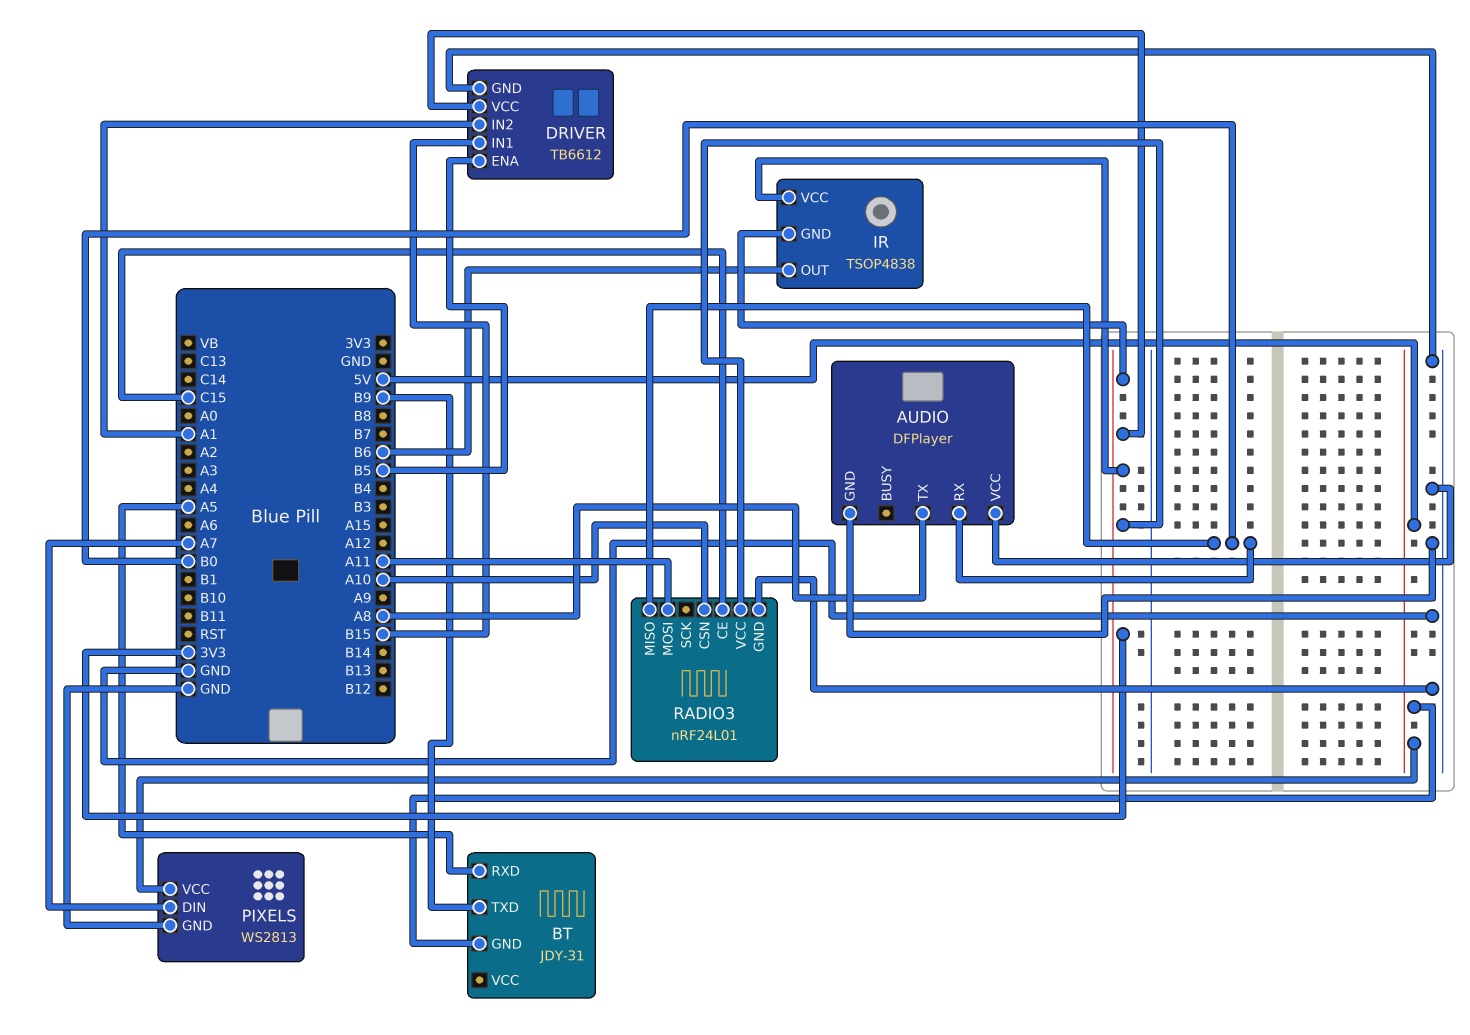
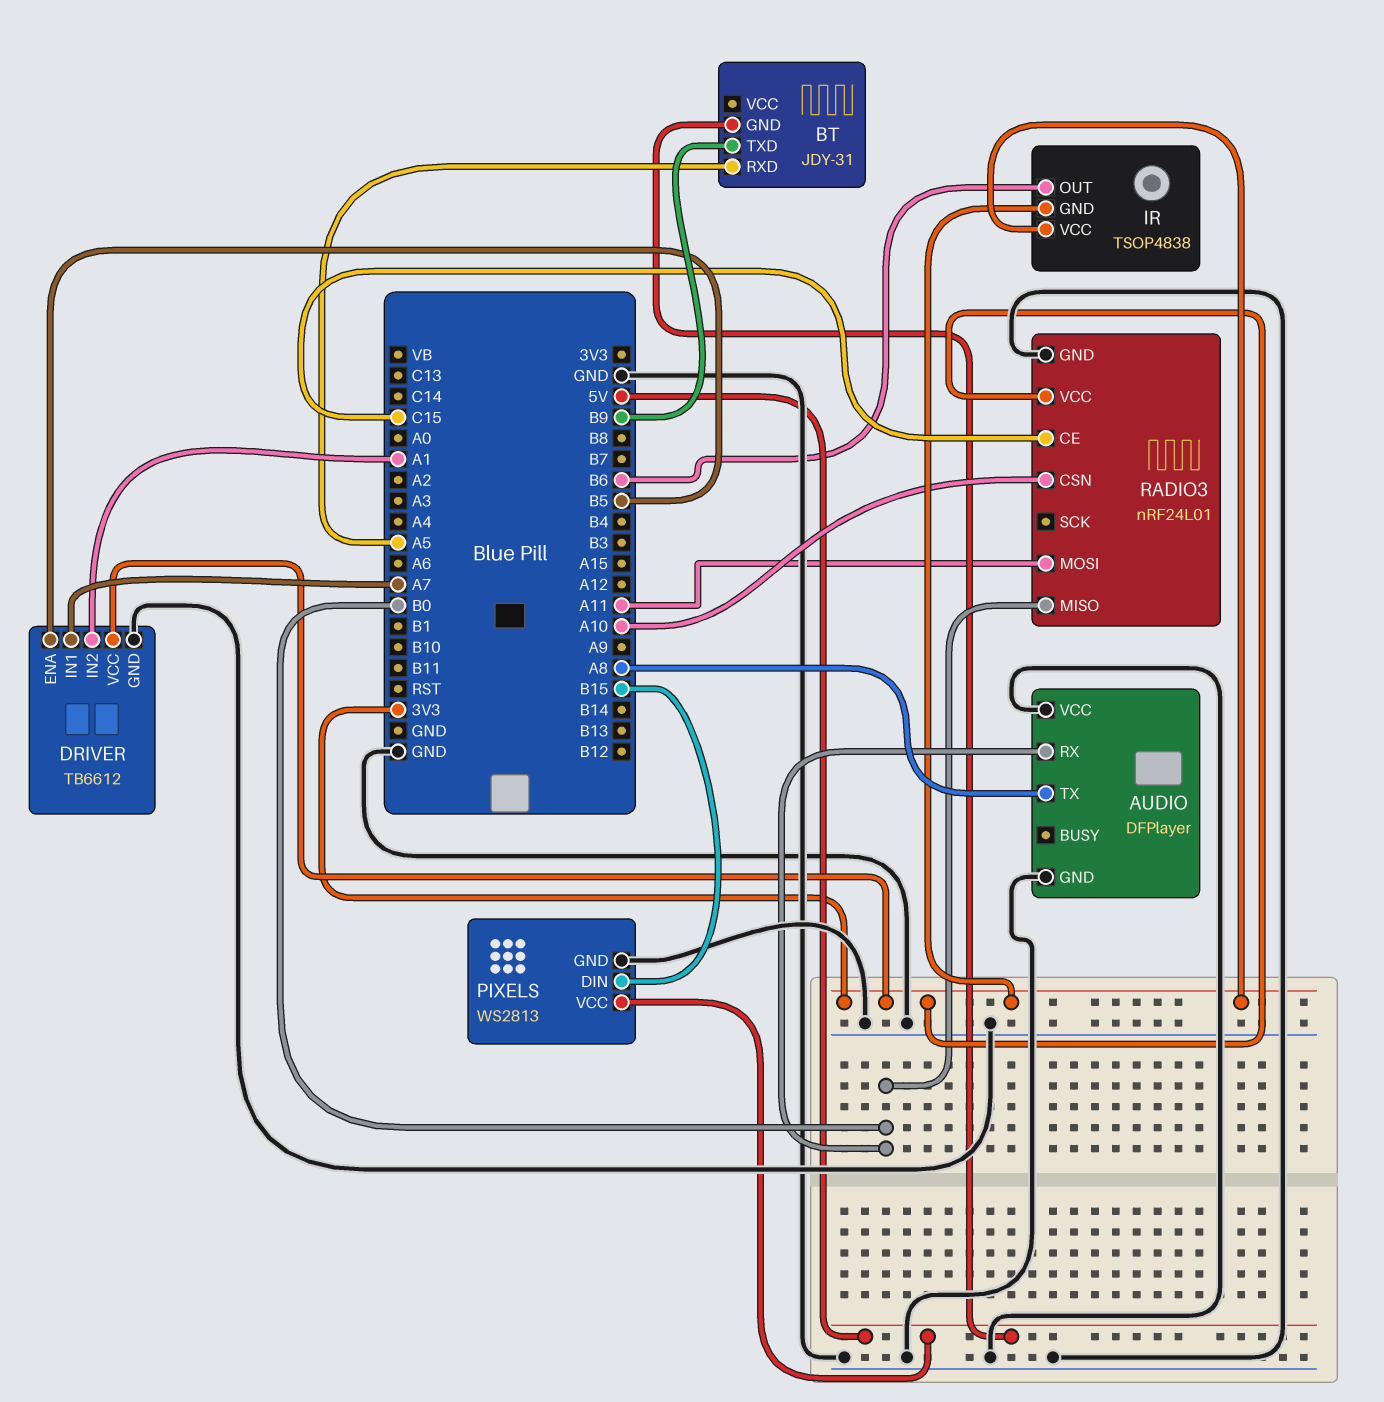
DRIVER pin IN1: B15 -> A7
PIXELS pin DIN: A7 -> B15

